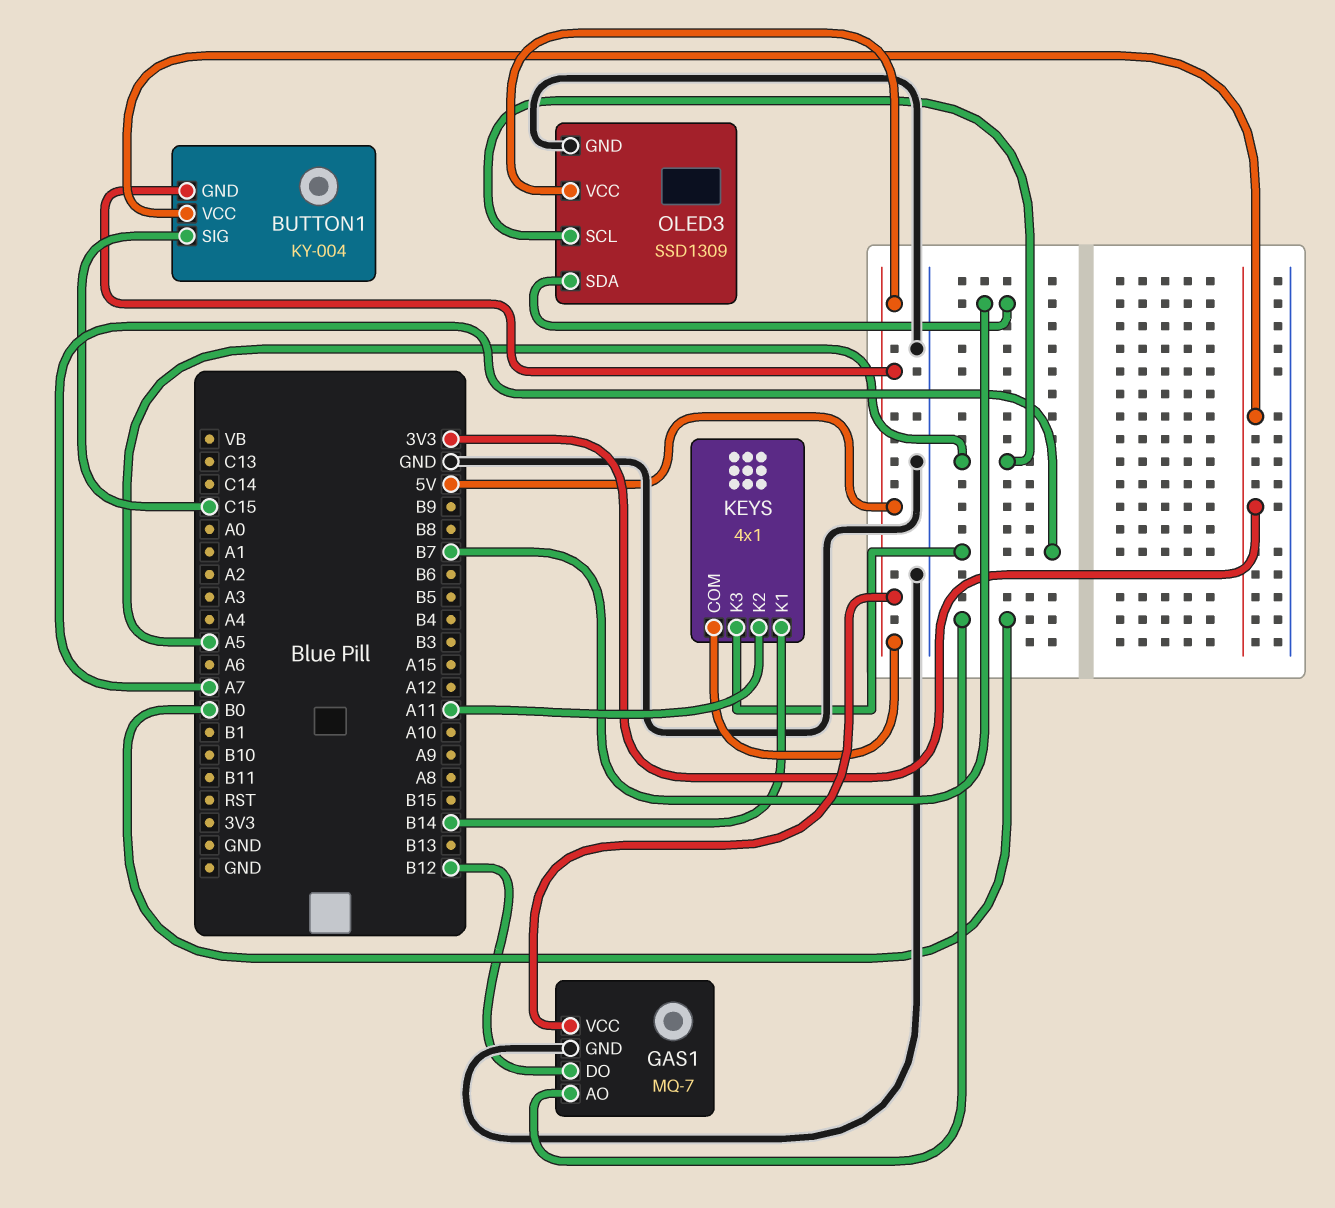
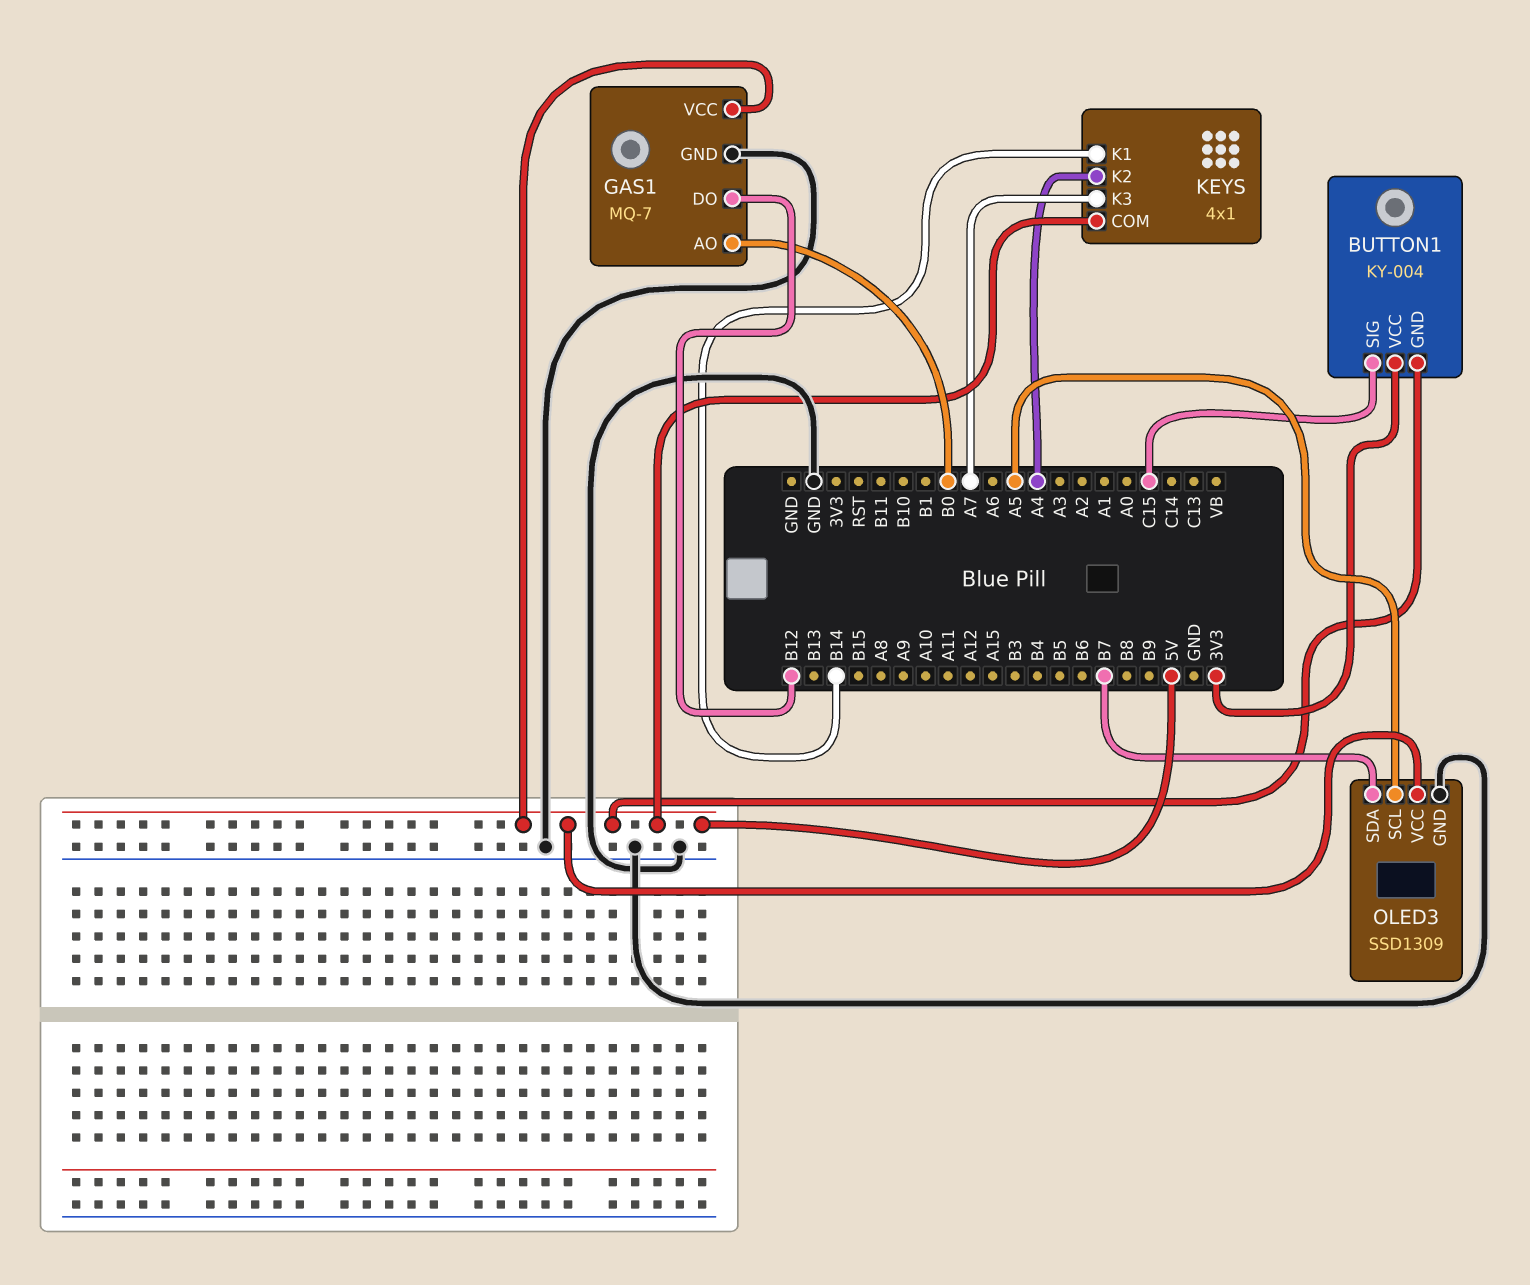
KEYS pin K2: A11 -> A4

